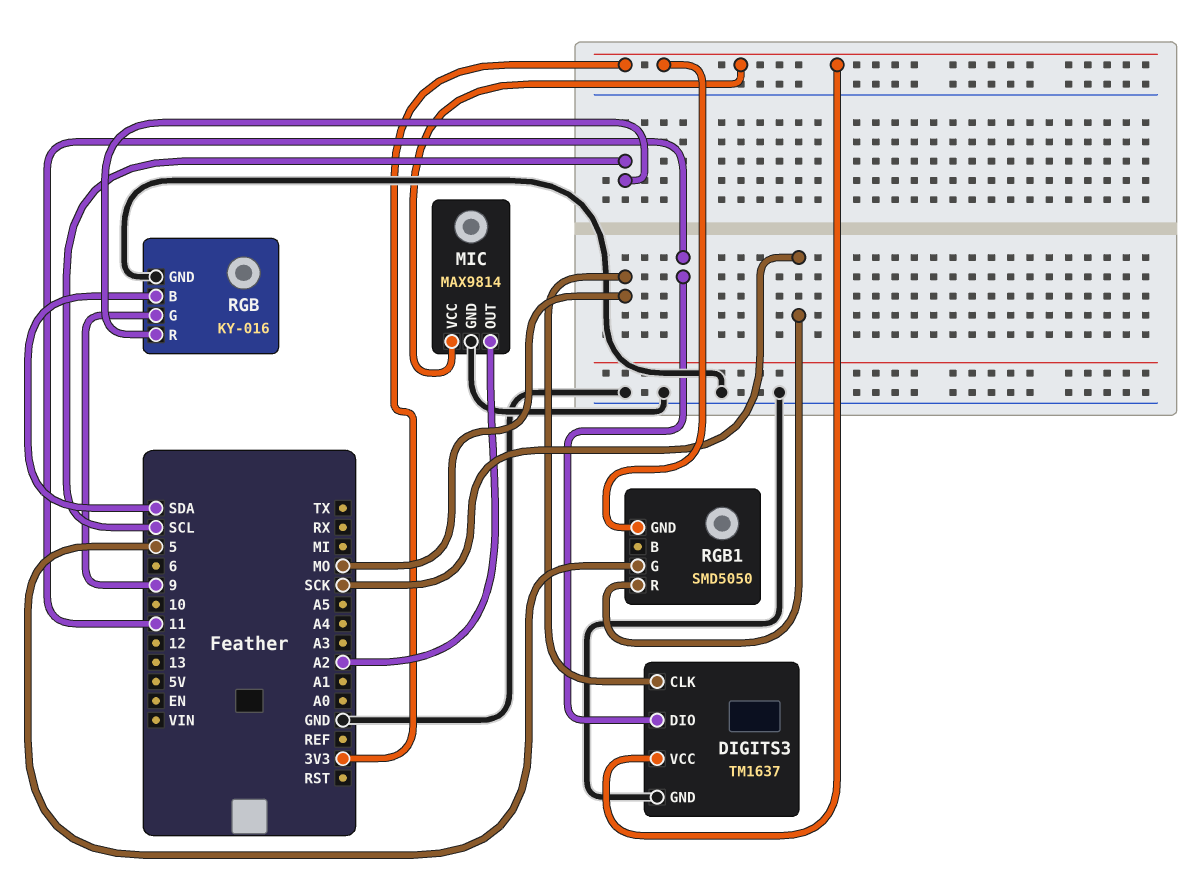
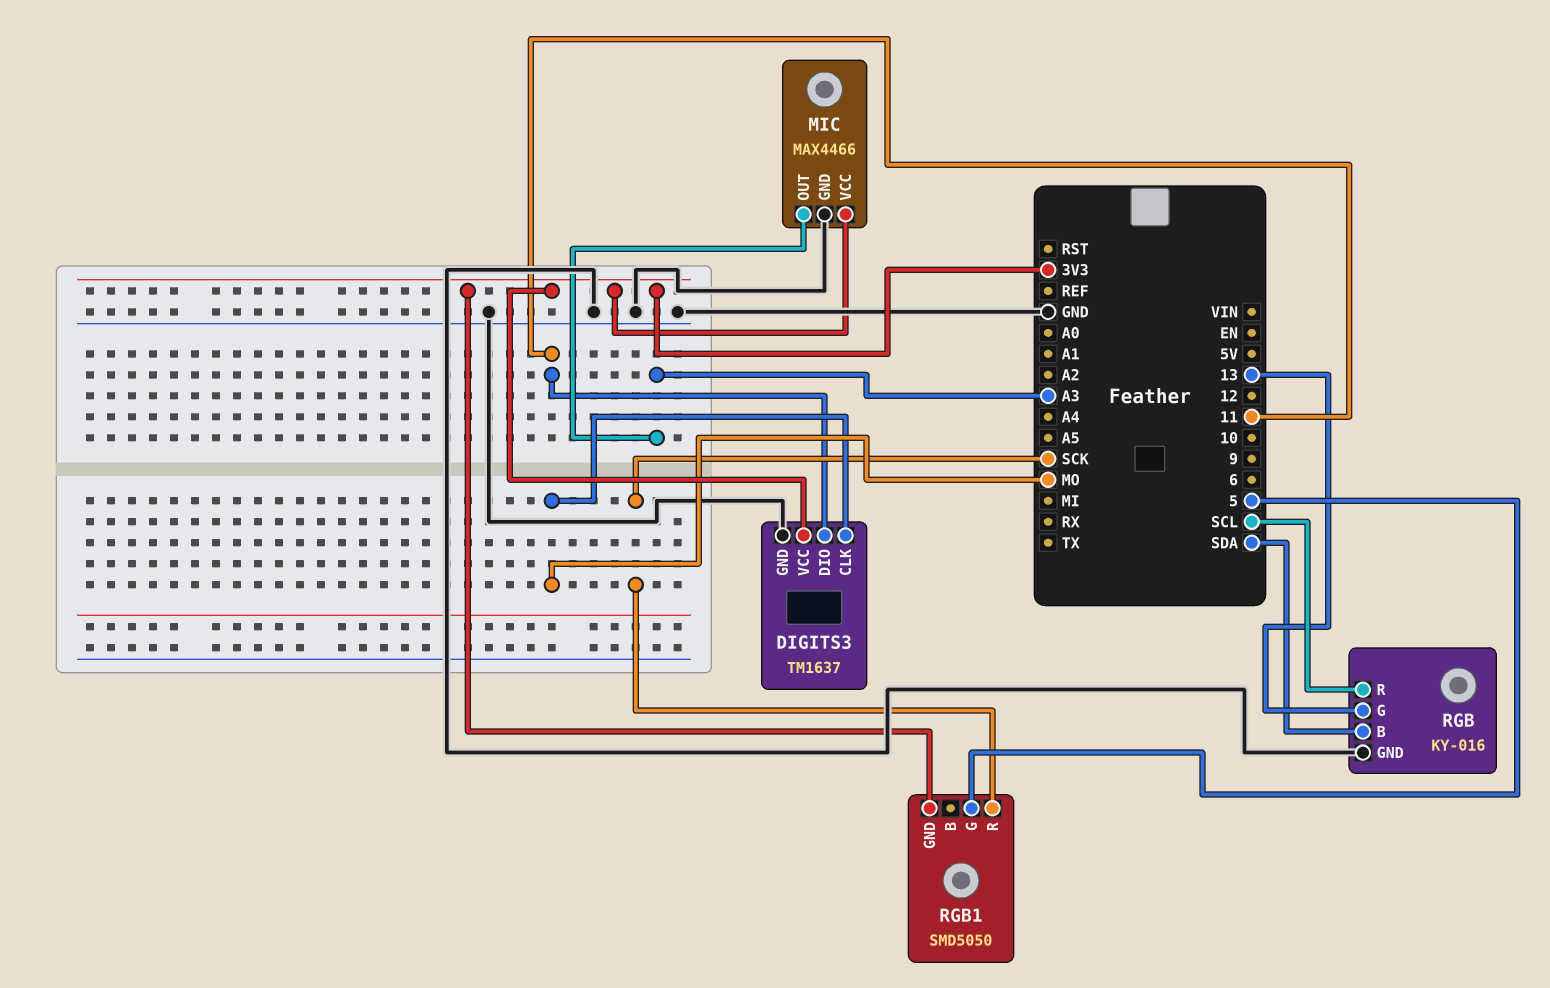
MIC: MAX9814 -> MAX4466
MIC pin OUT: A2 -> A3
RGB pin G: 9 -> 13

